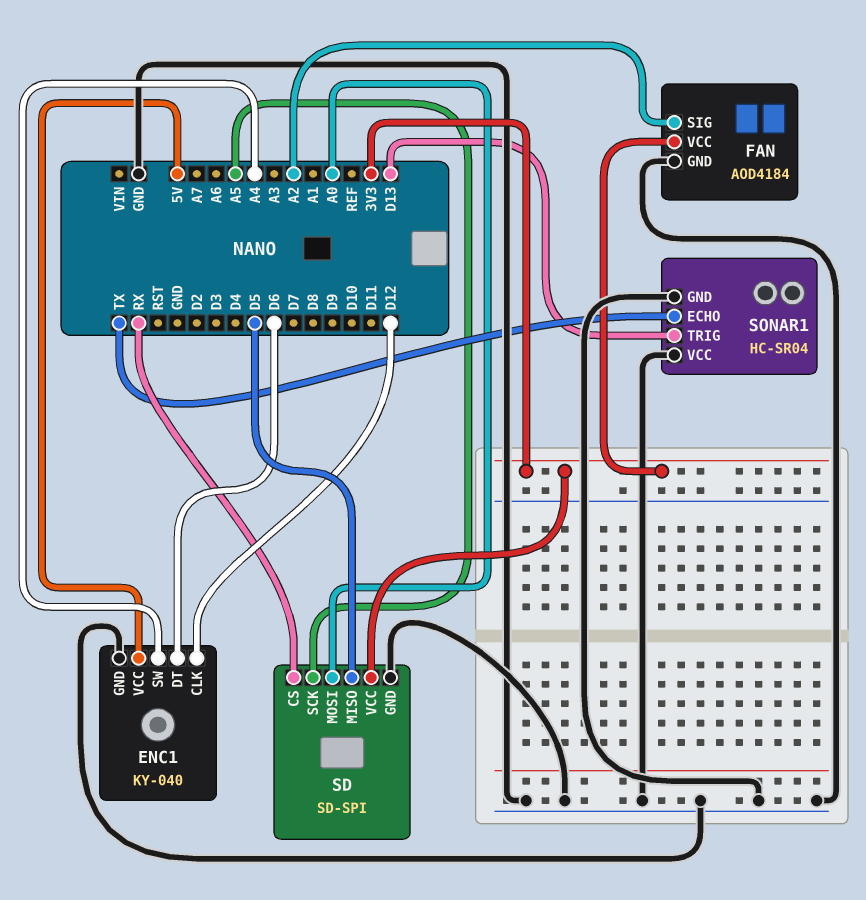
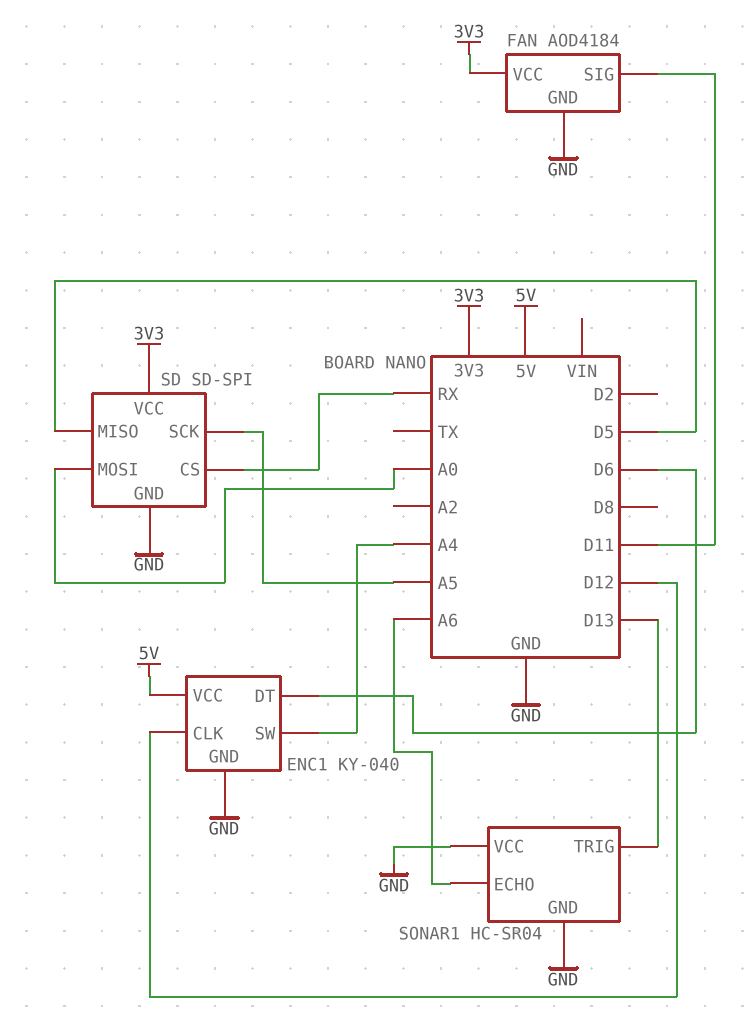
FAN pin SIG: A2 -> D11
SONAR1 pin ECHO: TX -> A6

